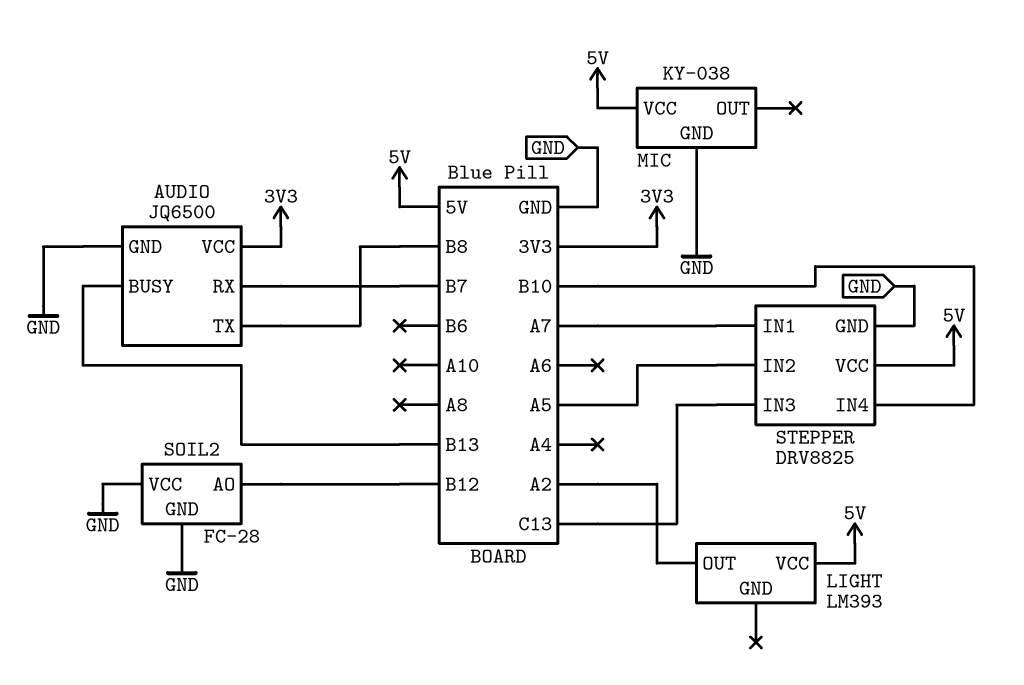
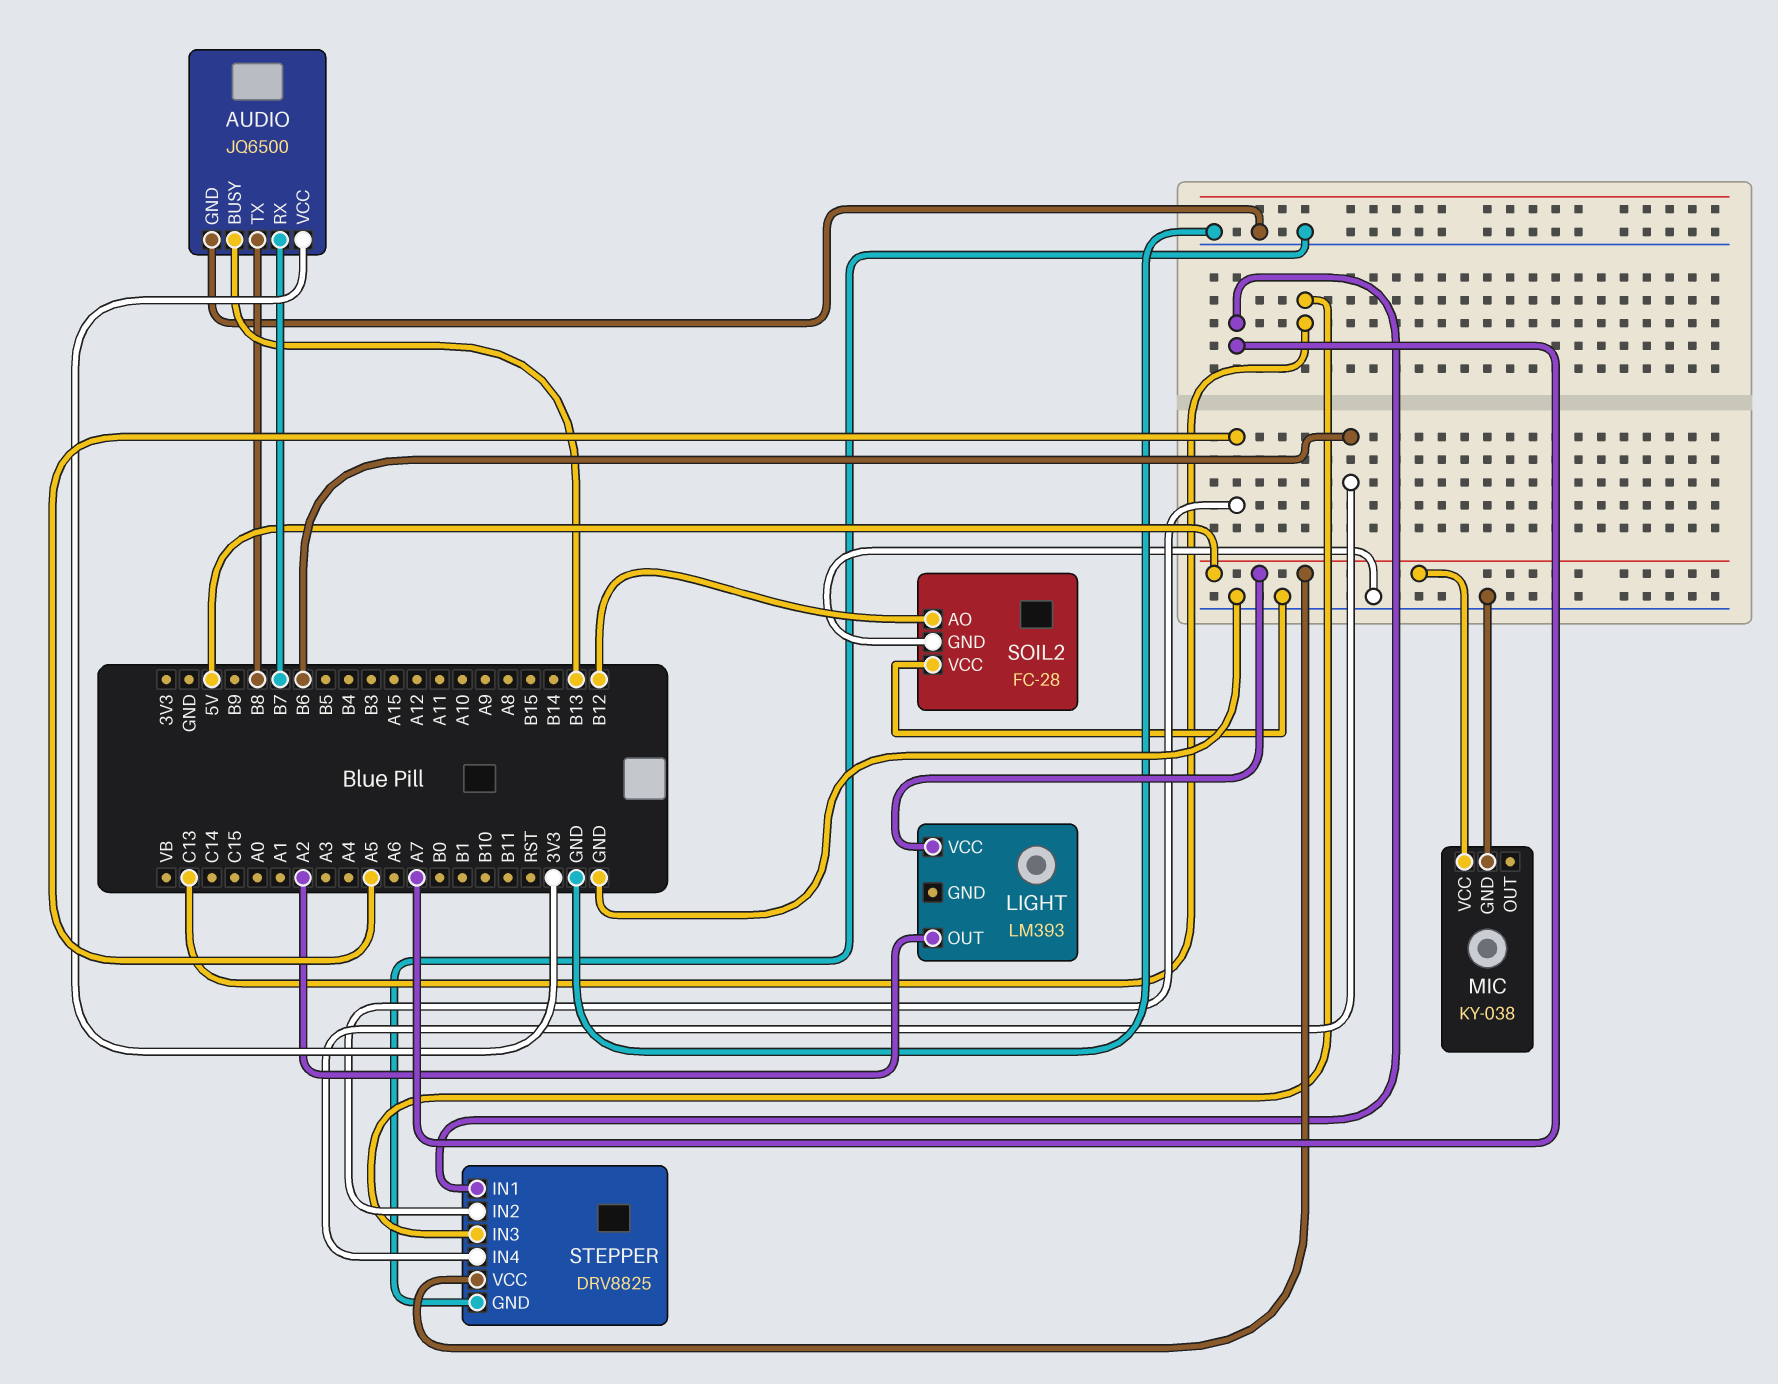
STEPPER pin IN4: B10 -> B6

